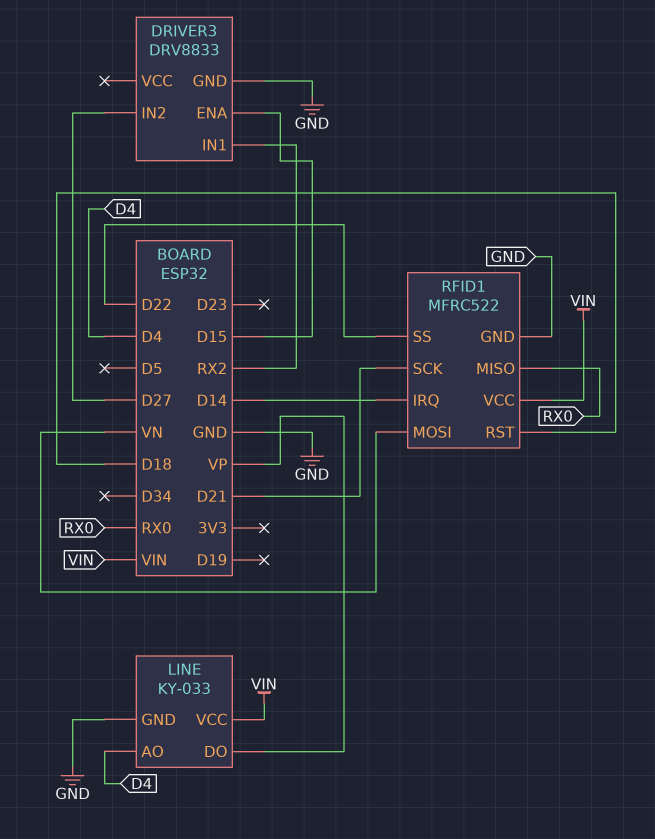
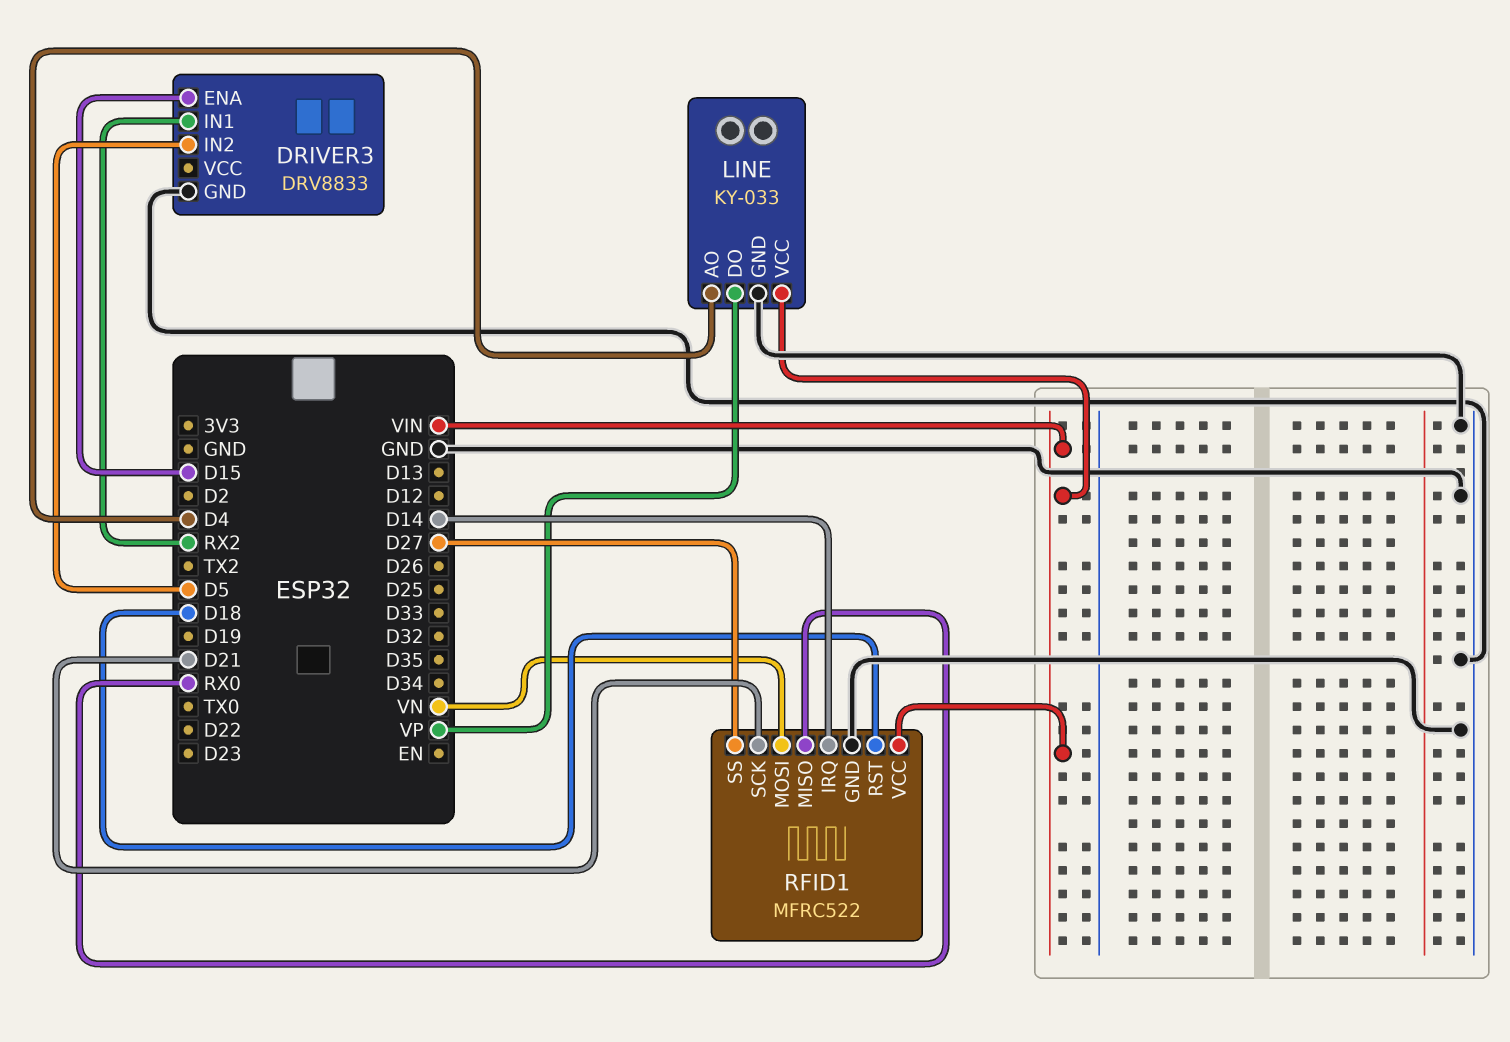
DRIVER3 pin IN2: D27 -> D5
RFID1 pin SS: D22 -> D27

